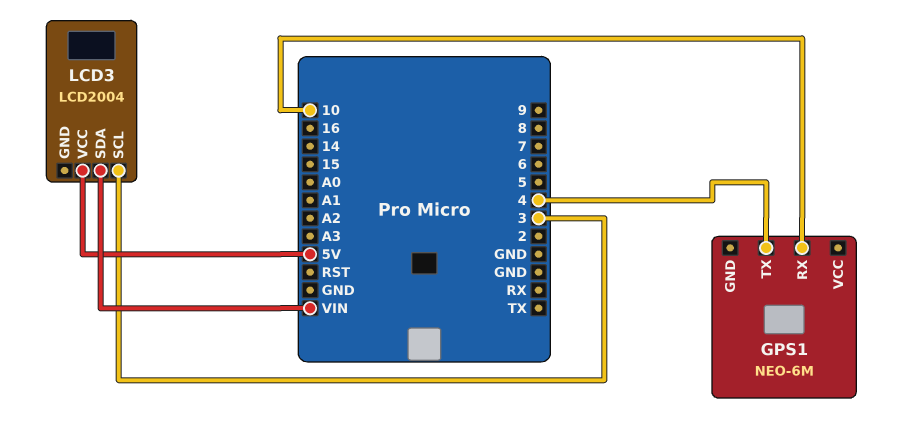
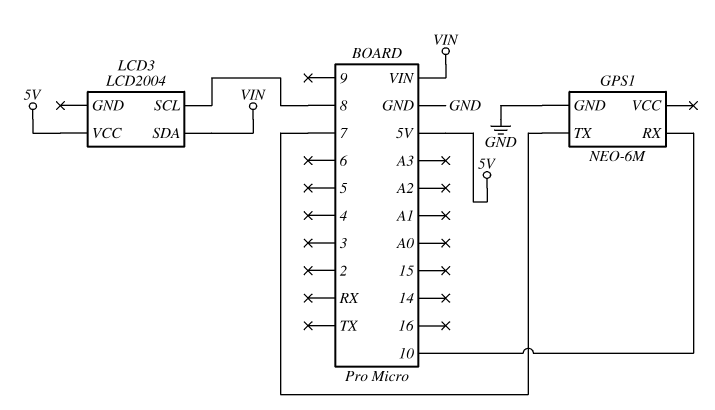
GPS1 pin GND: none -> GND
GPS1 pin TX: 4 -> 7
LCD3 pin SCL: 3 -> 8

